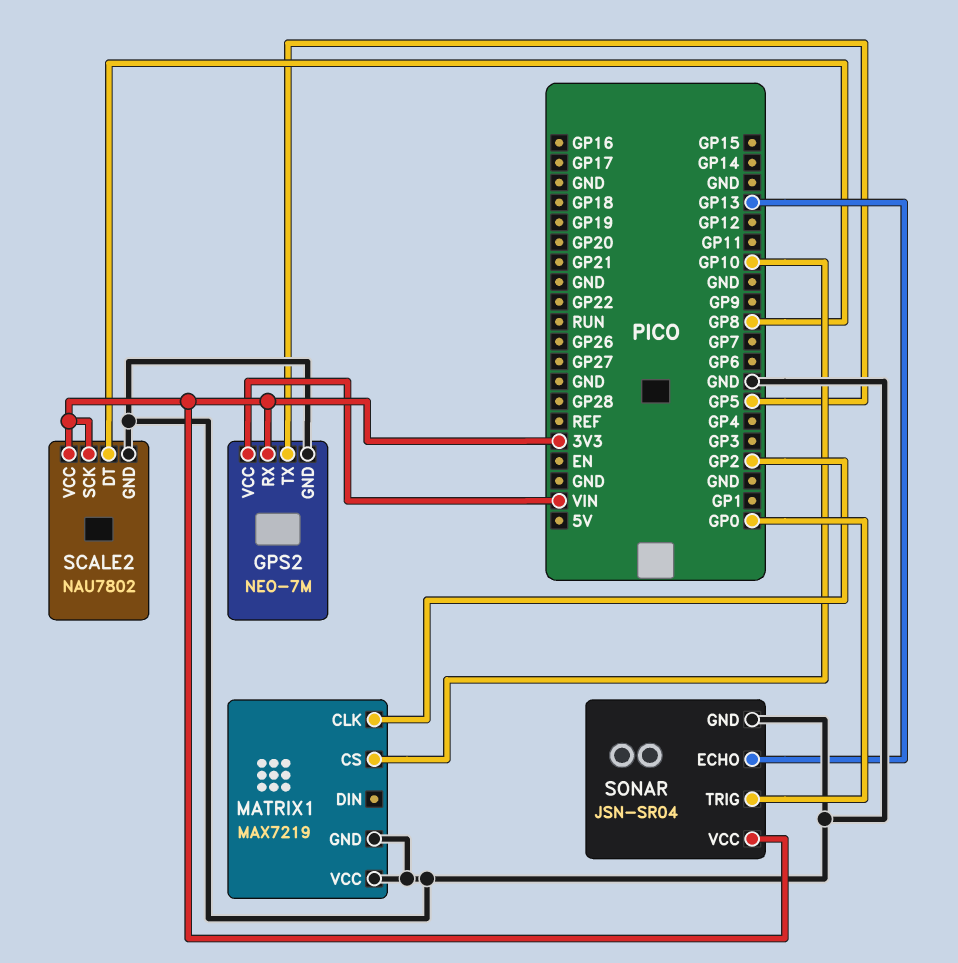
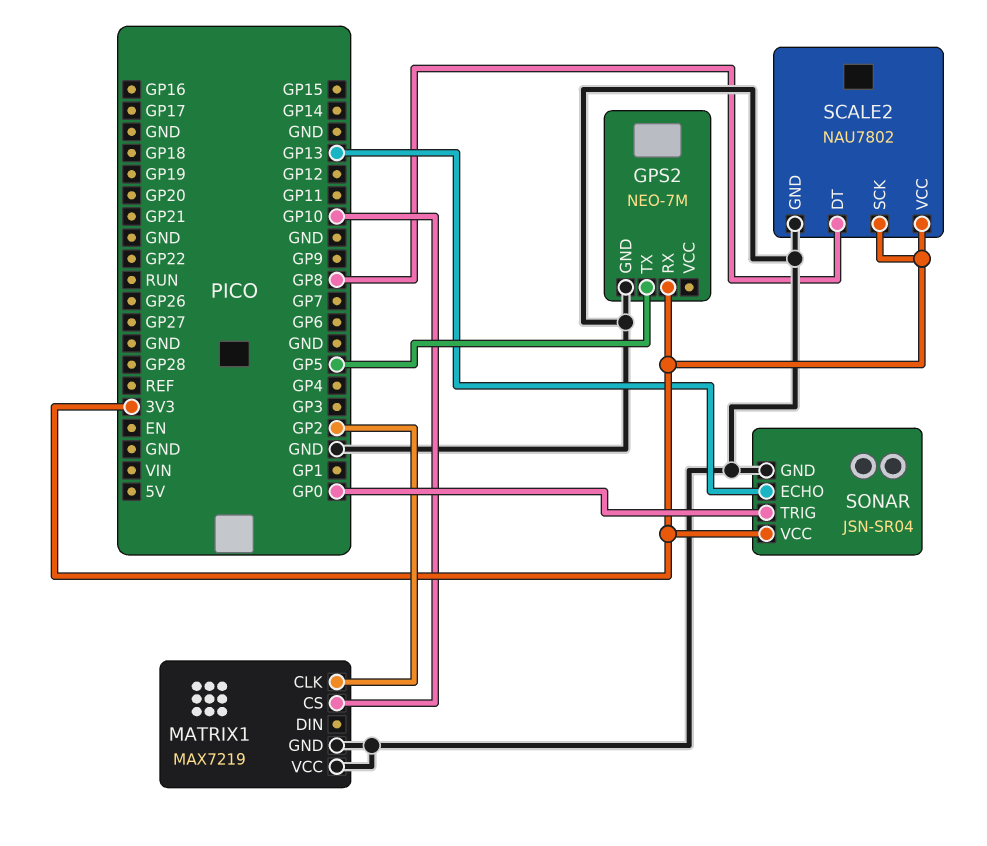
GPS2 pin VCC: VIN -> none

